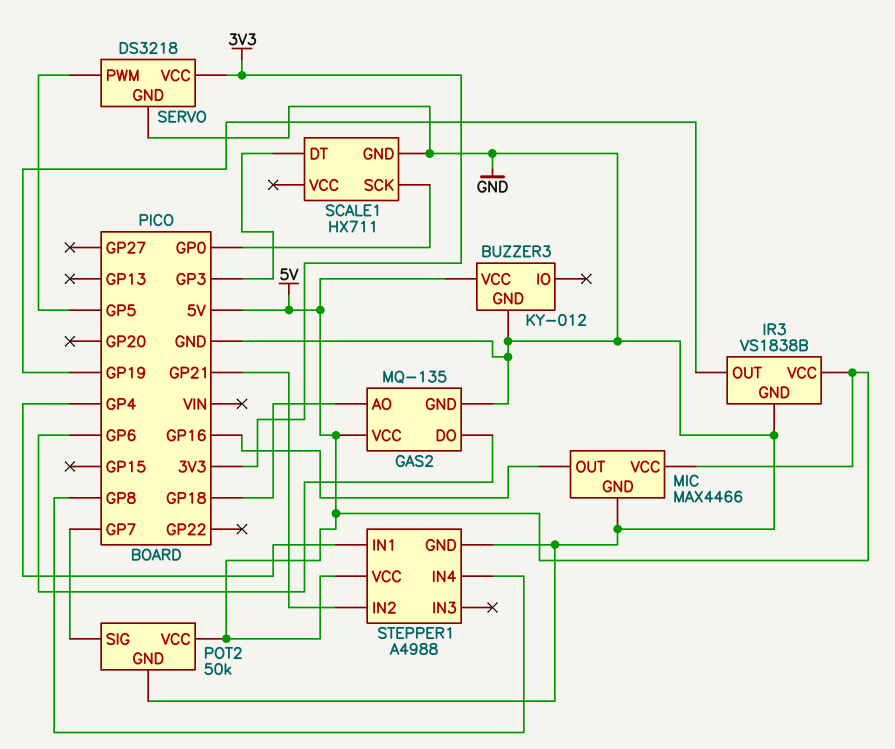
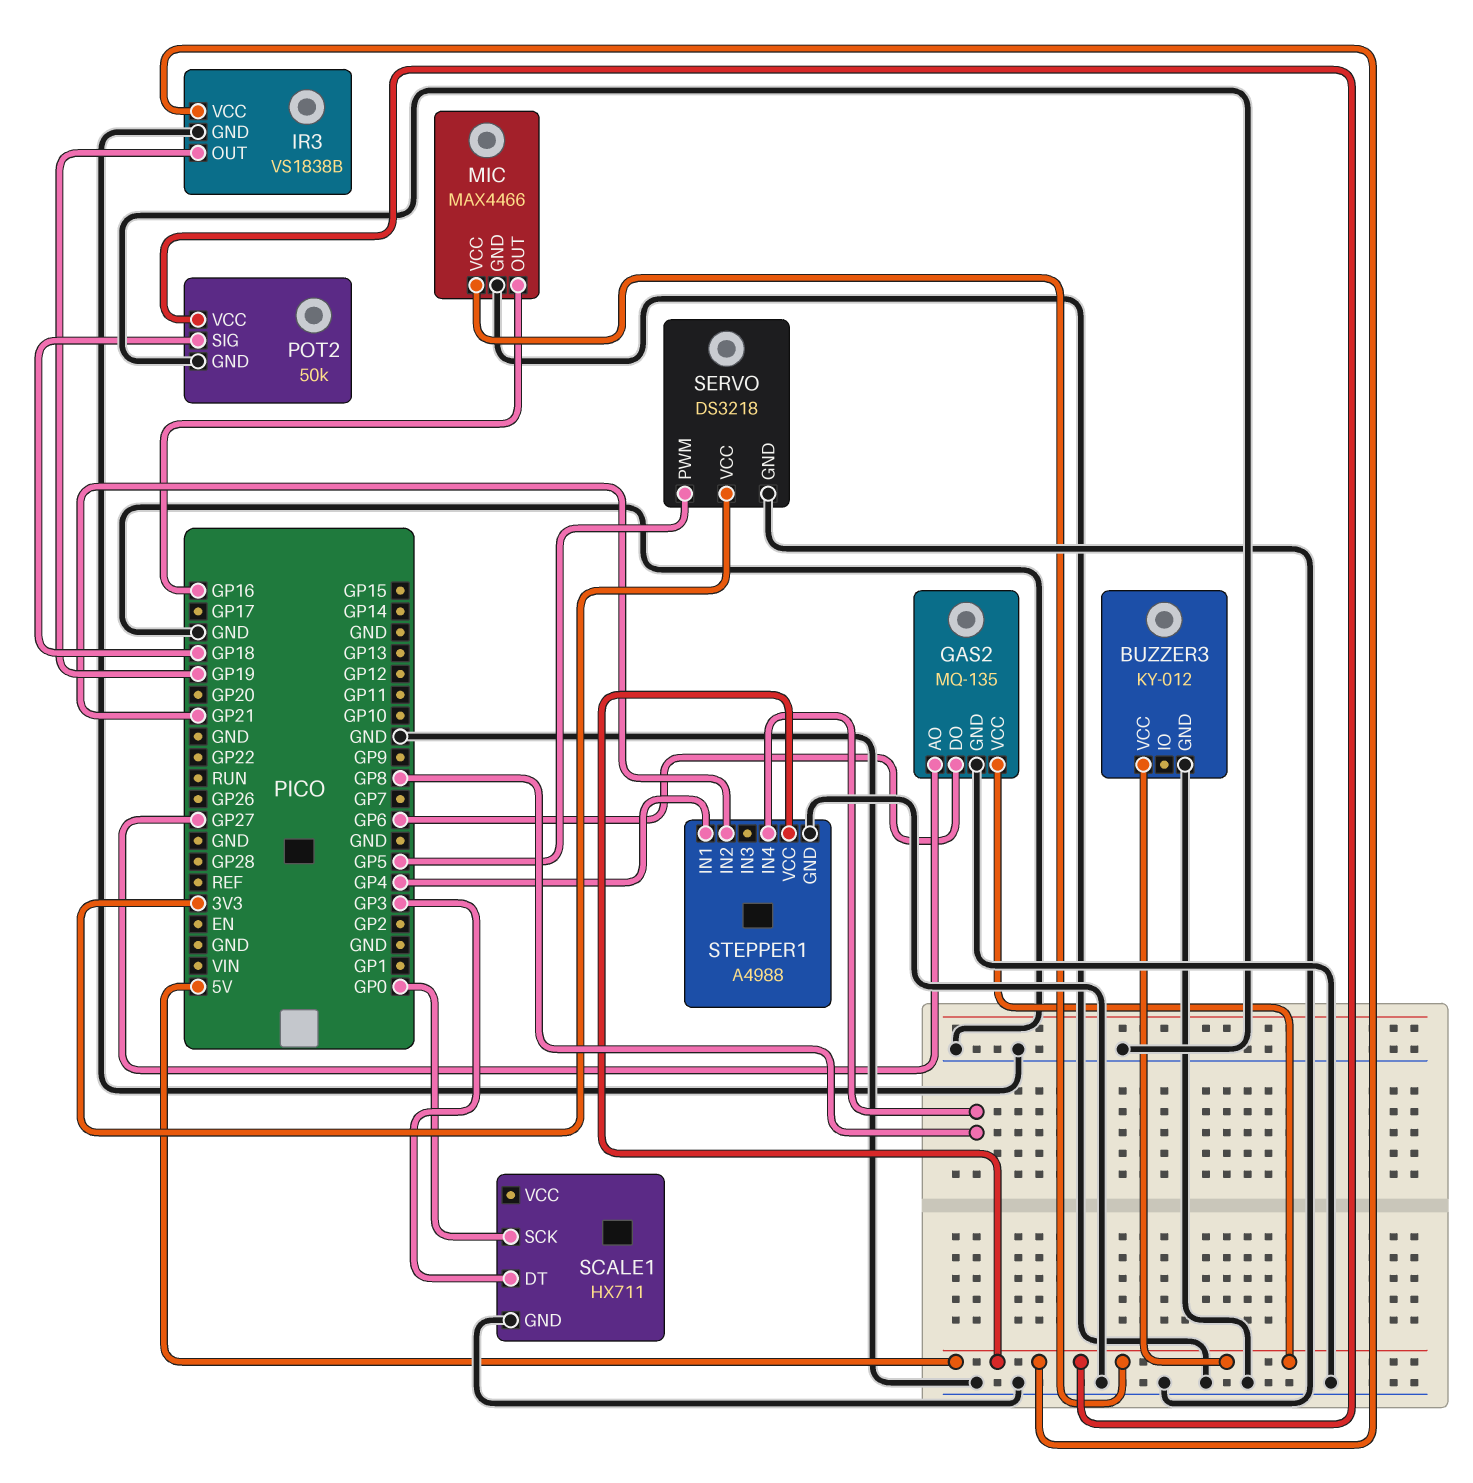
GAS2 pin AO: GP18 -> GP27
POT2 pin SIG: GP7 -> GP18

